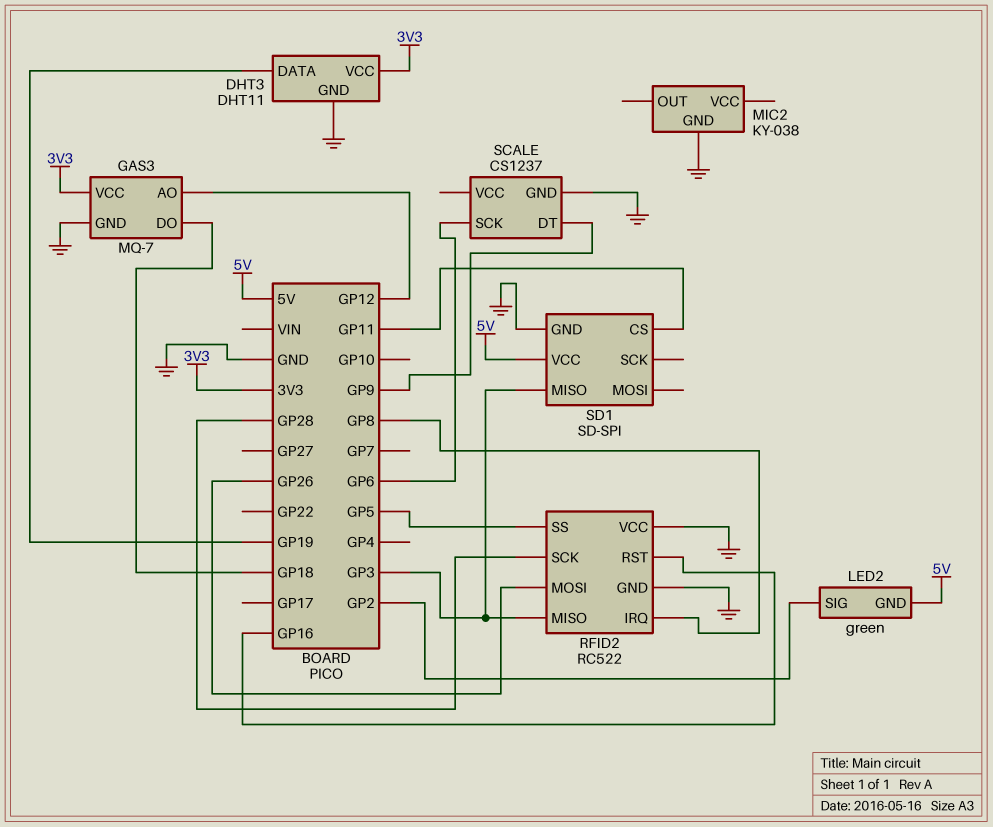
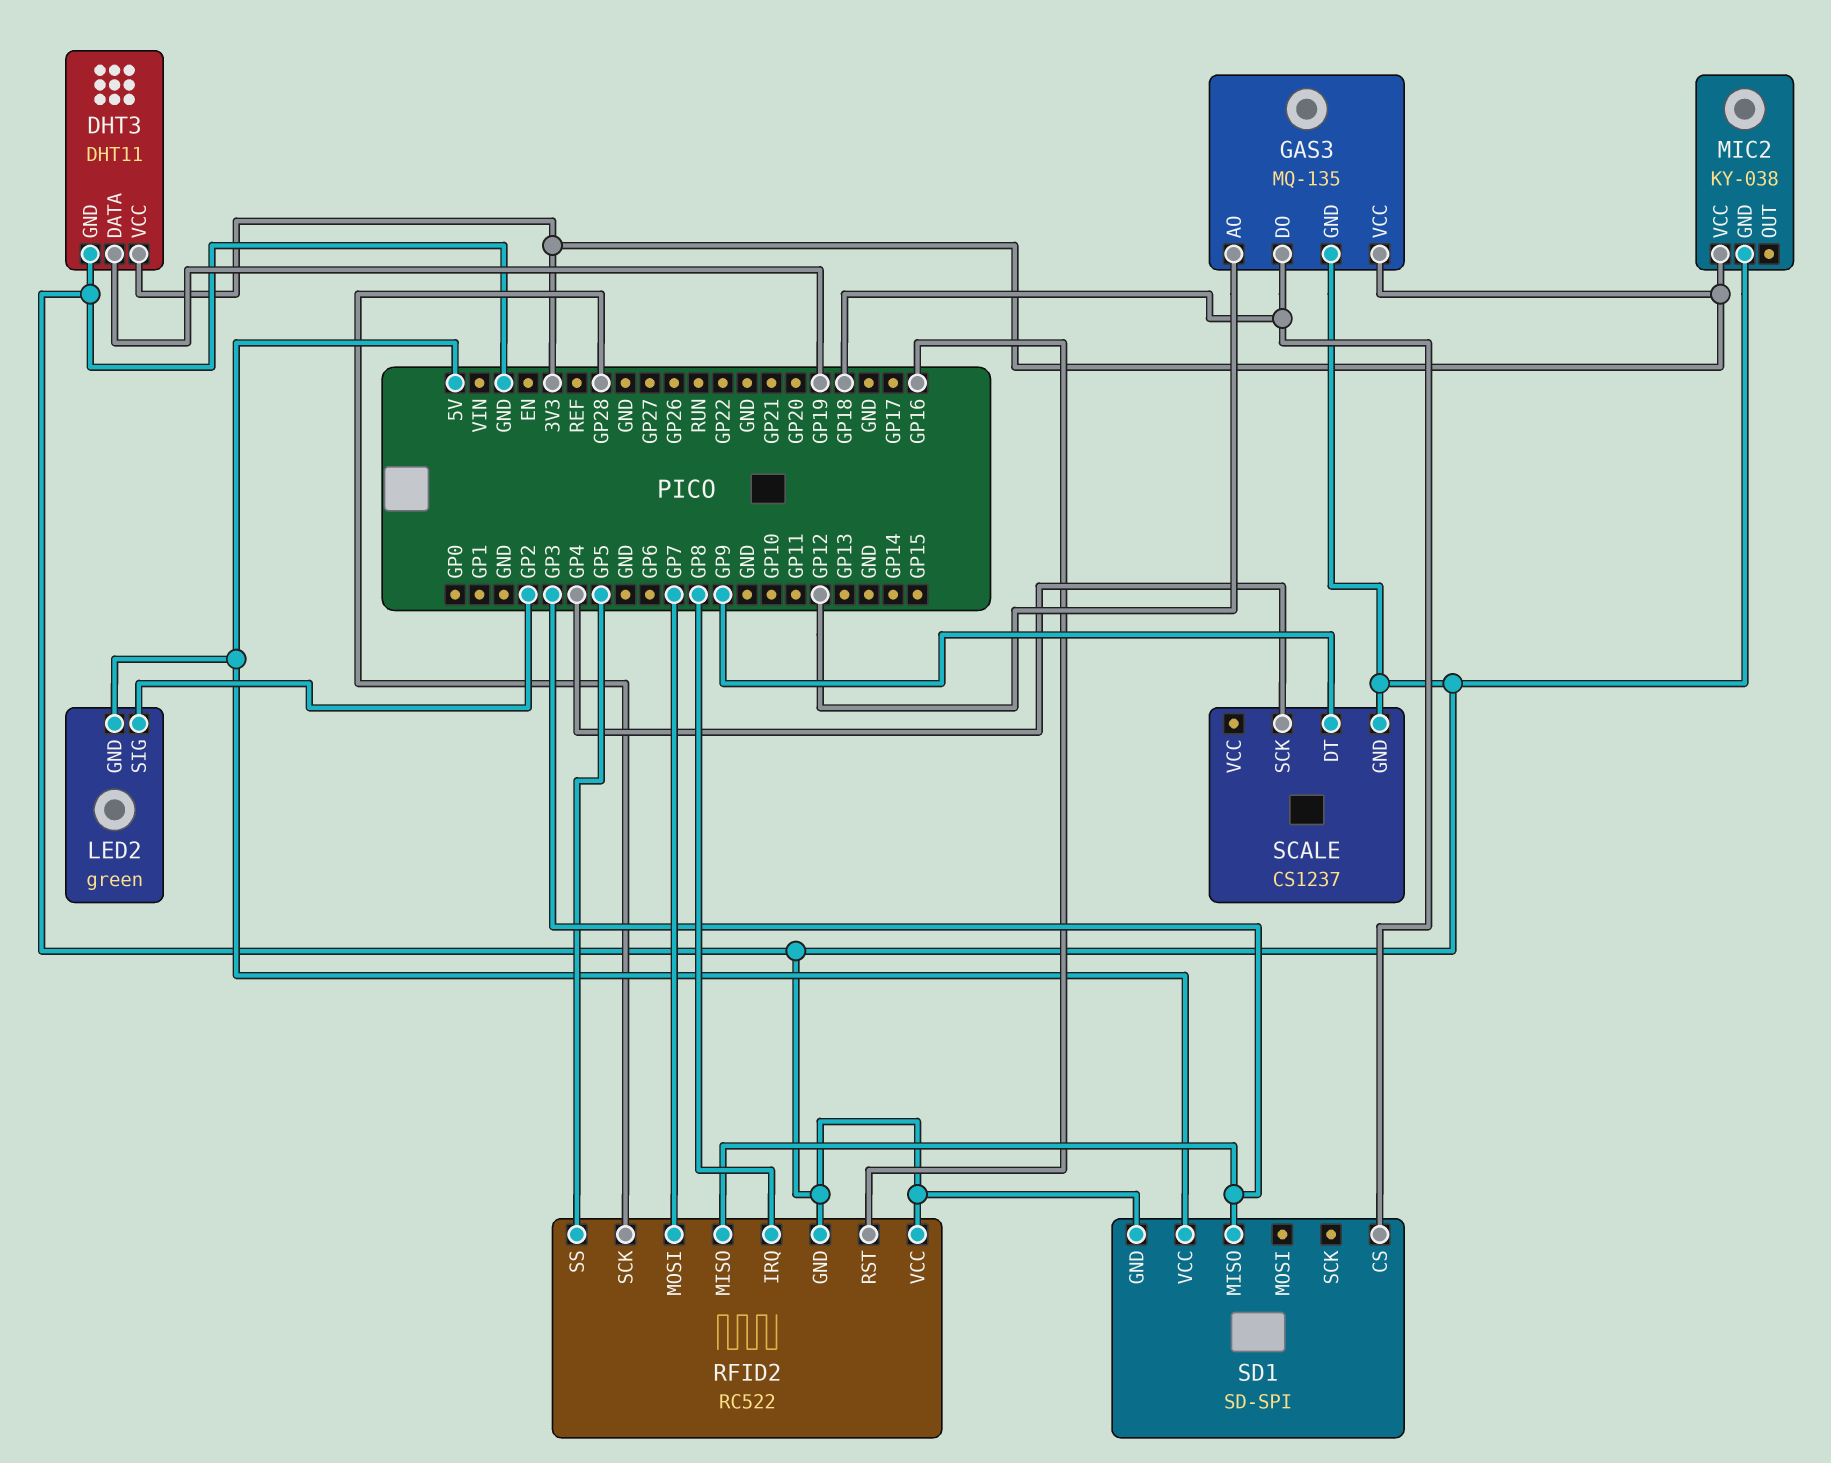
GAS3: MQ-7 -> MQ-135
MIC2 pin VCC: none -> 3V3
RFID2 pin MOSI: GP26 -> GP7
SCALE pin SCK: GP6 -> GP4
SD1 pin CS: GP11 -> GP18

